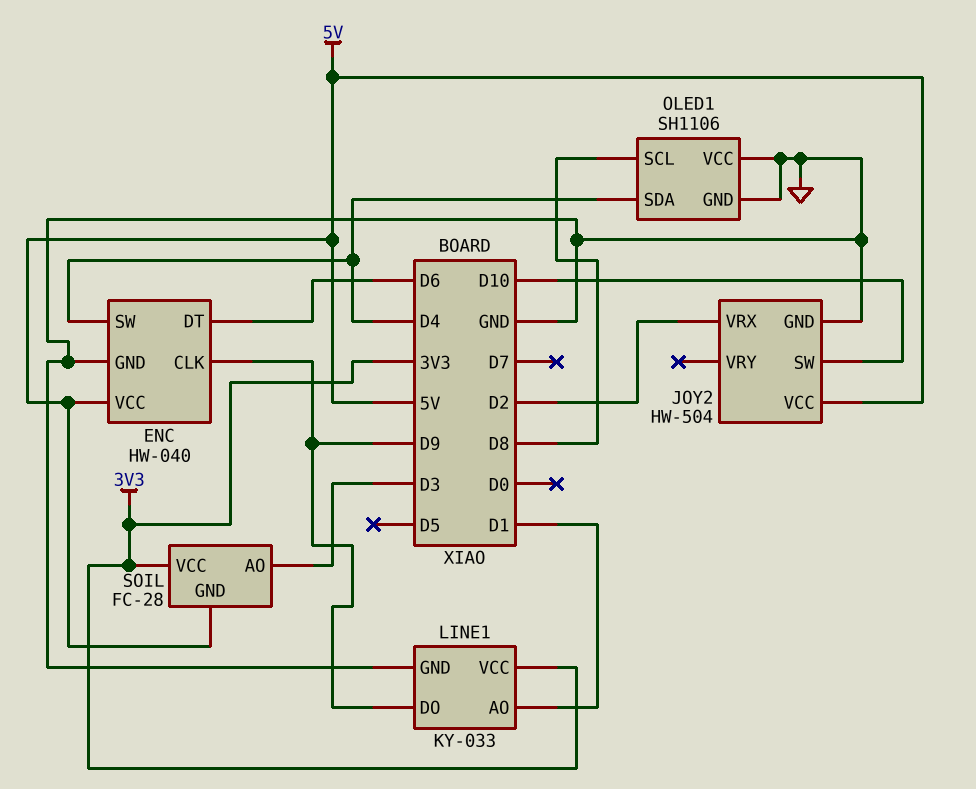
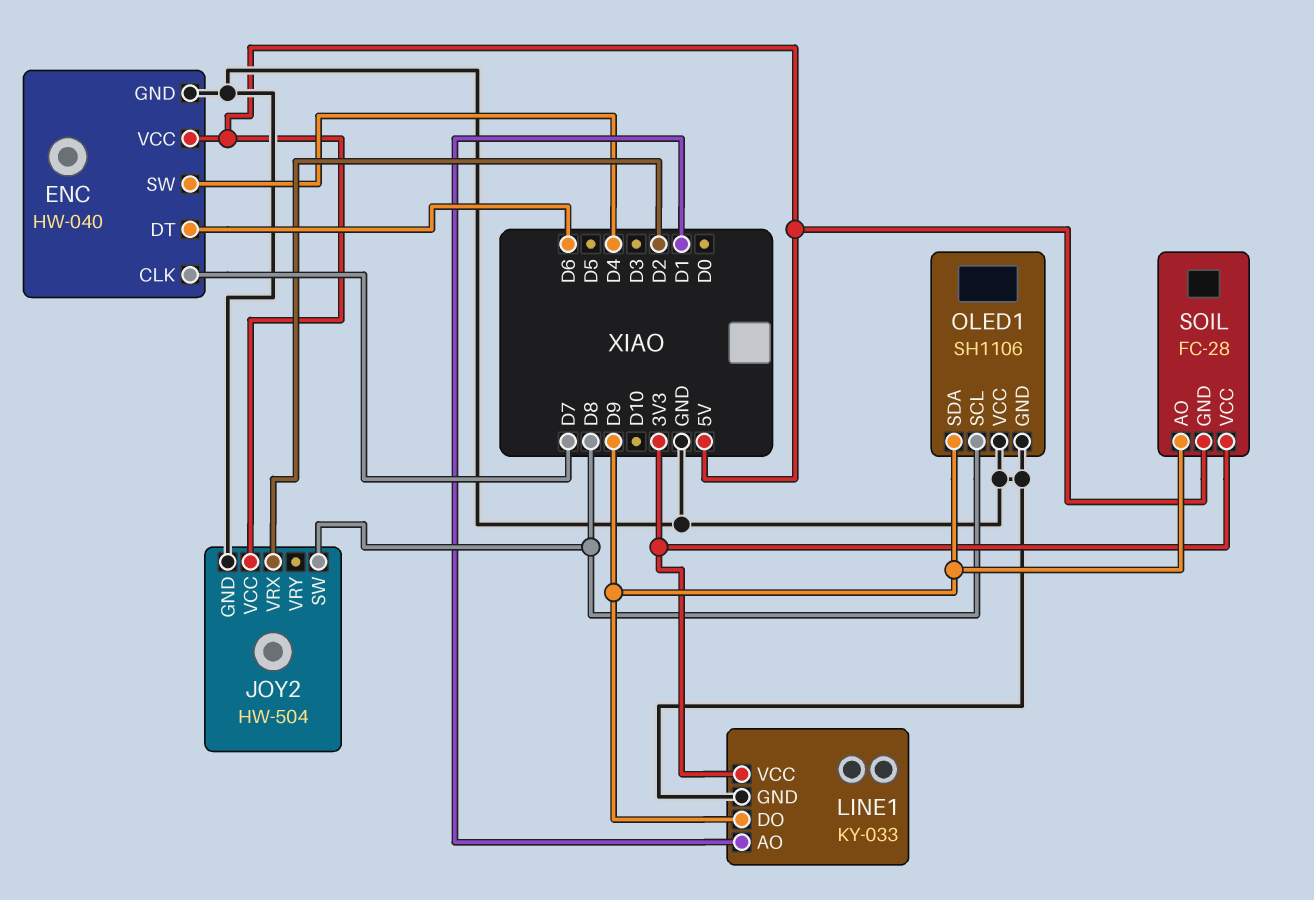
ENC pin CLK: D9 -> D7
JOY2 pin SW: D10 -> D8
OLED1 pin SDA: D4 -> D9
SOIL pin AO: D3 -> D9

